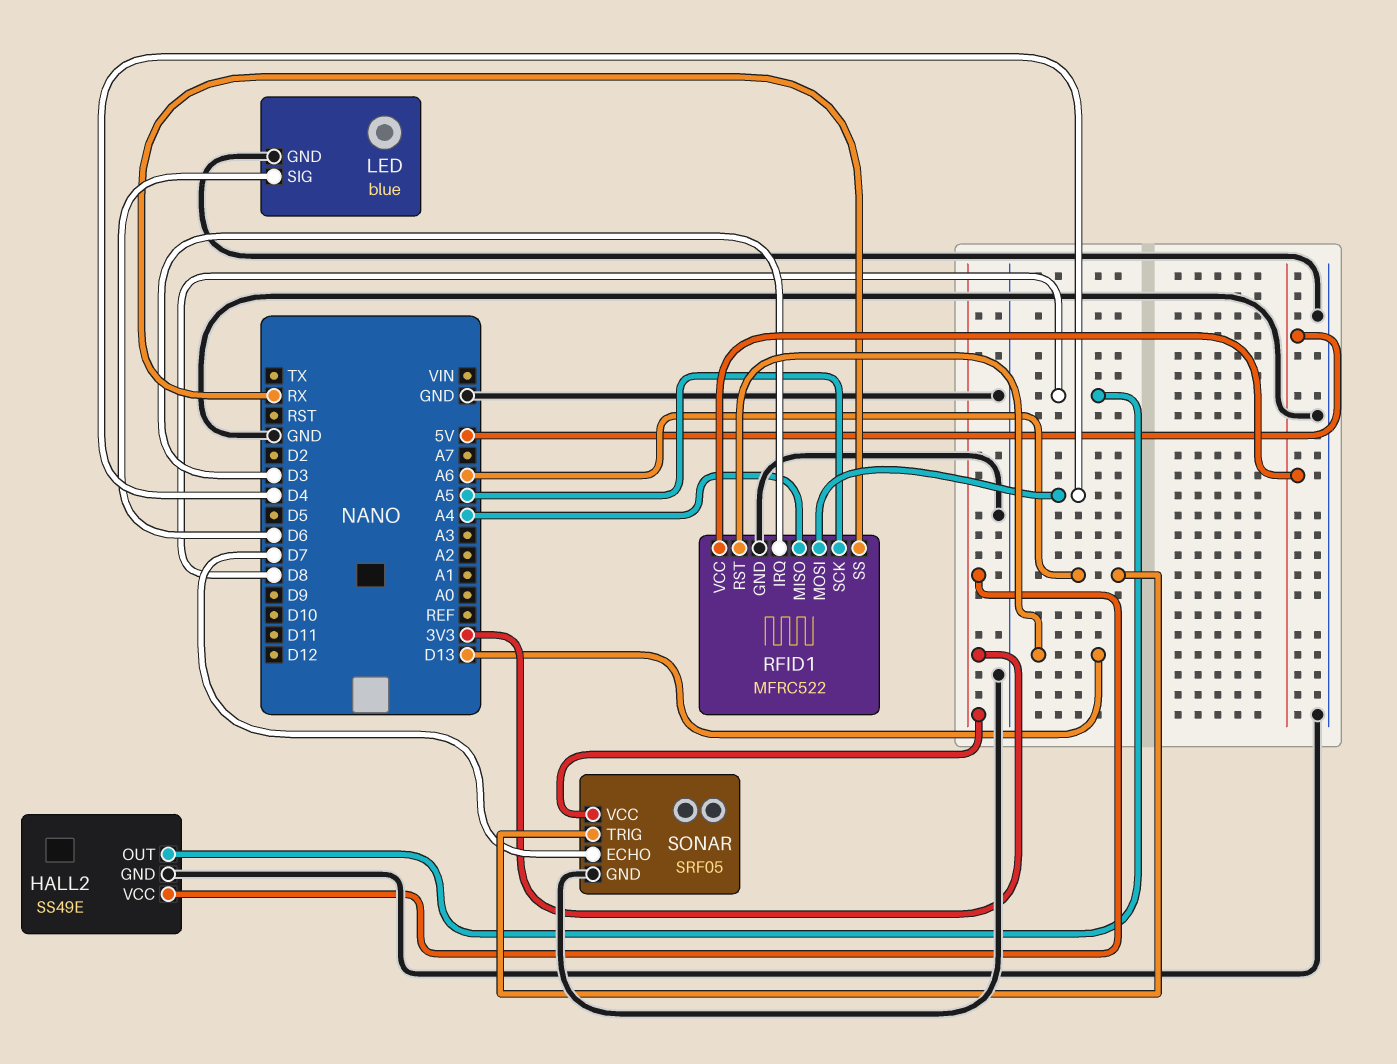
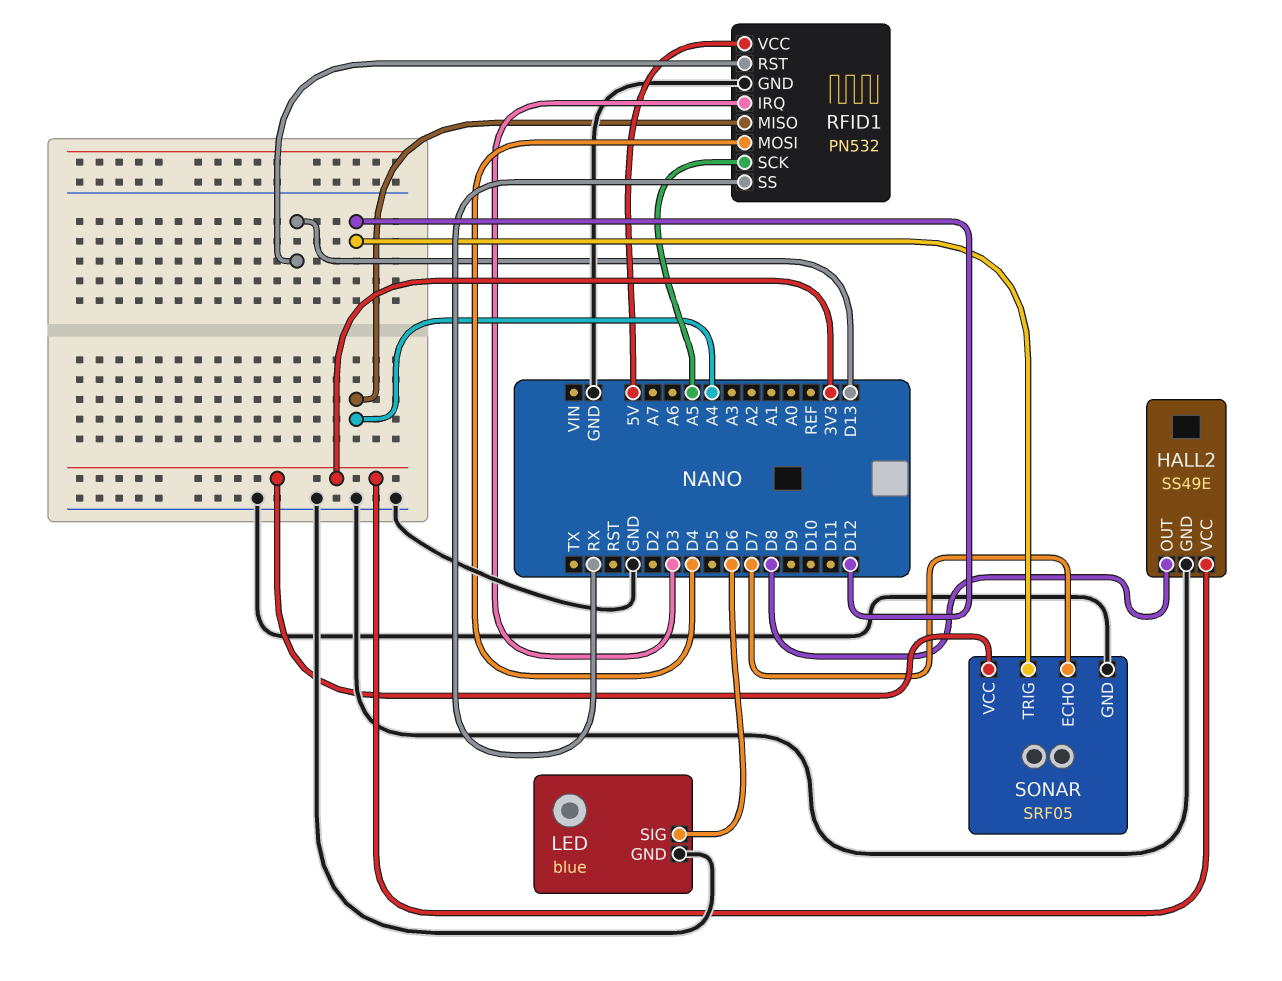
RFID1: MFRC522 -> PN532
SONAR pin TRIG: A6 -> D12

